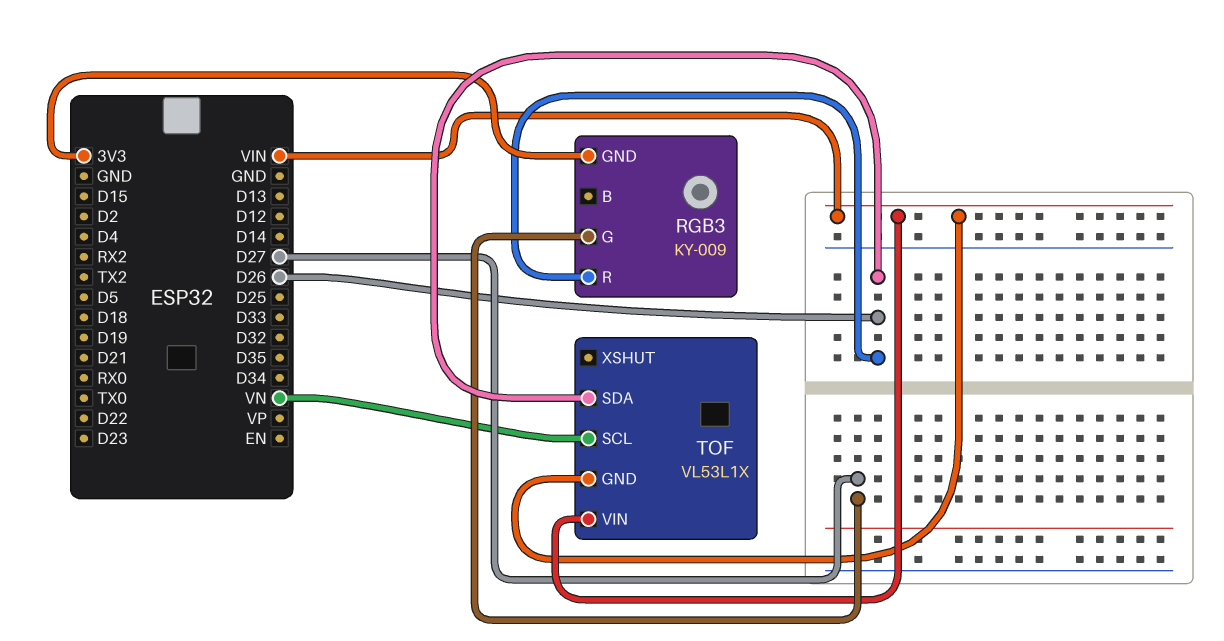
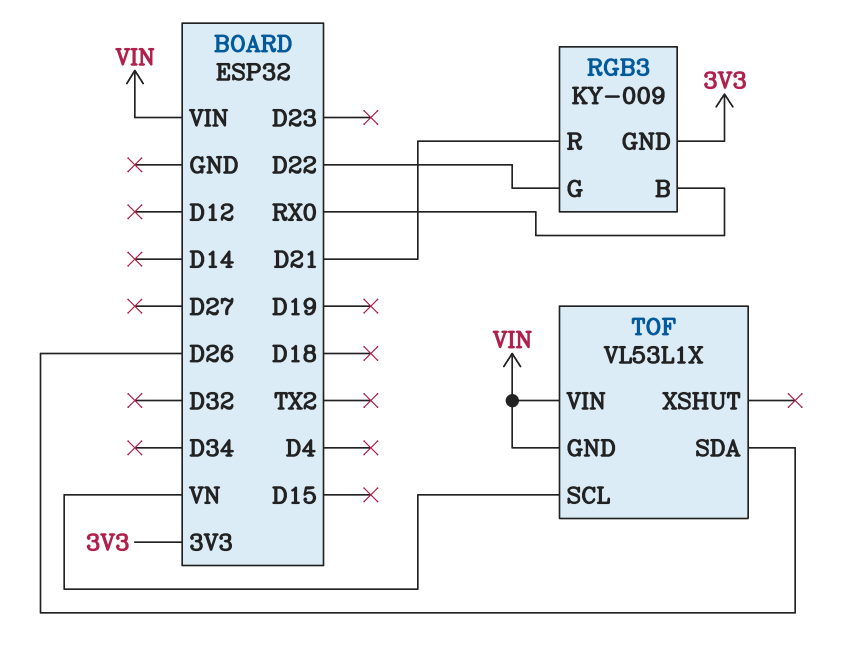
RGB3 pin B: none -> RX0
RGB3 pin G: D27 -> D22
RGB3 pin R: D26 -> D21

